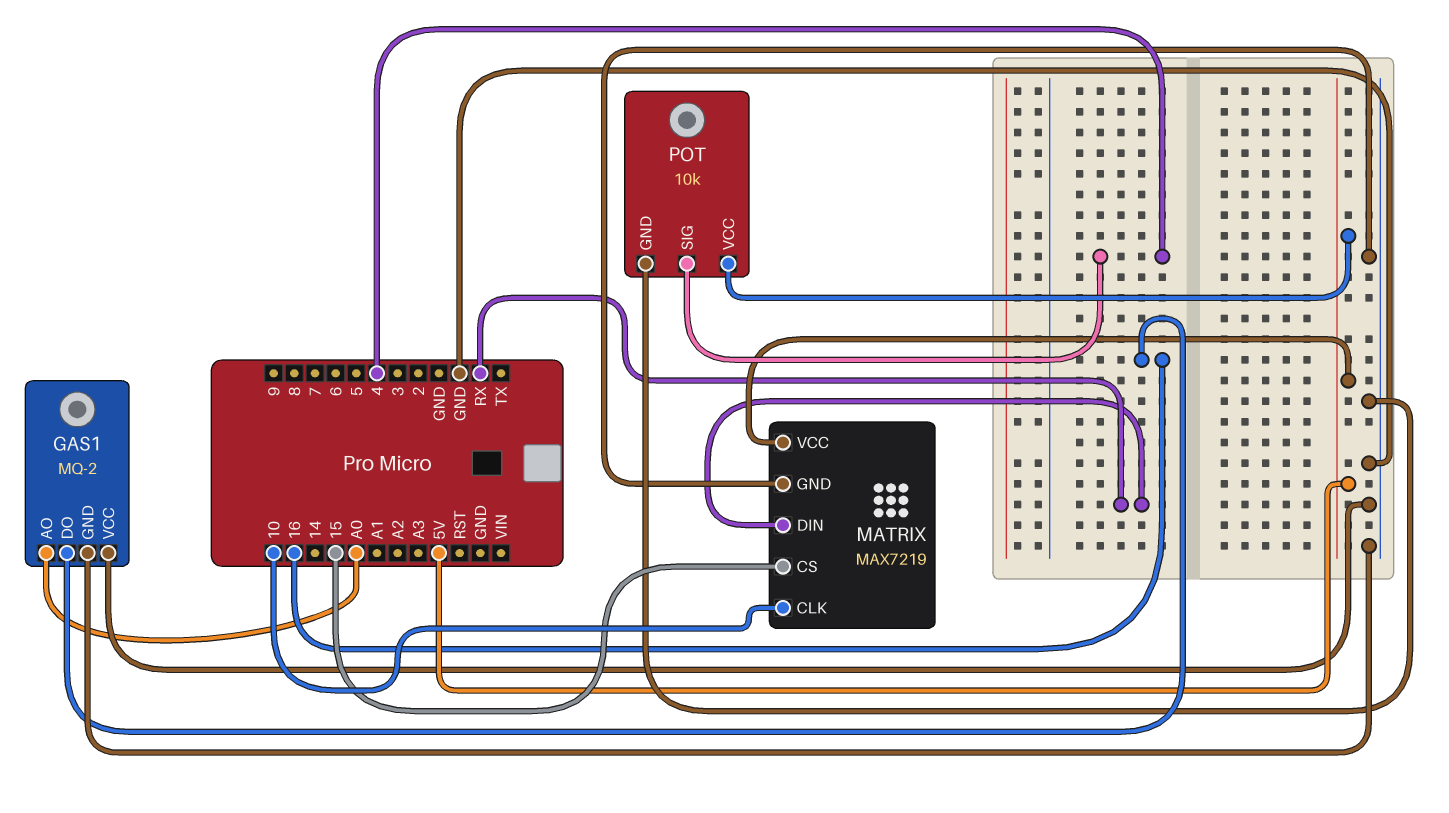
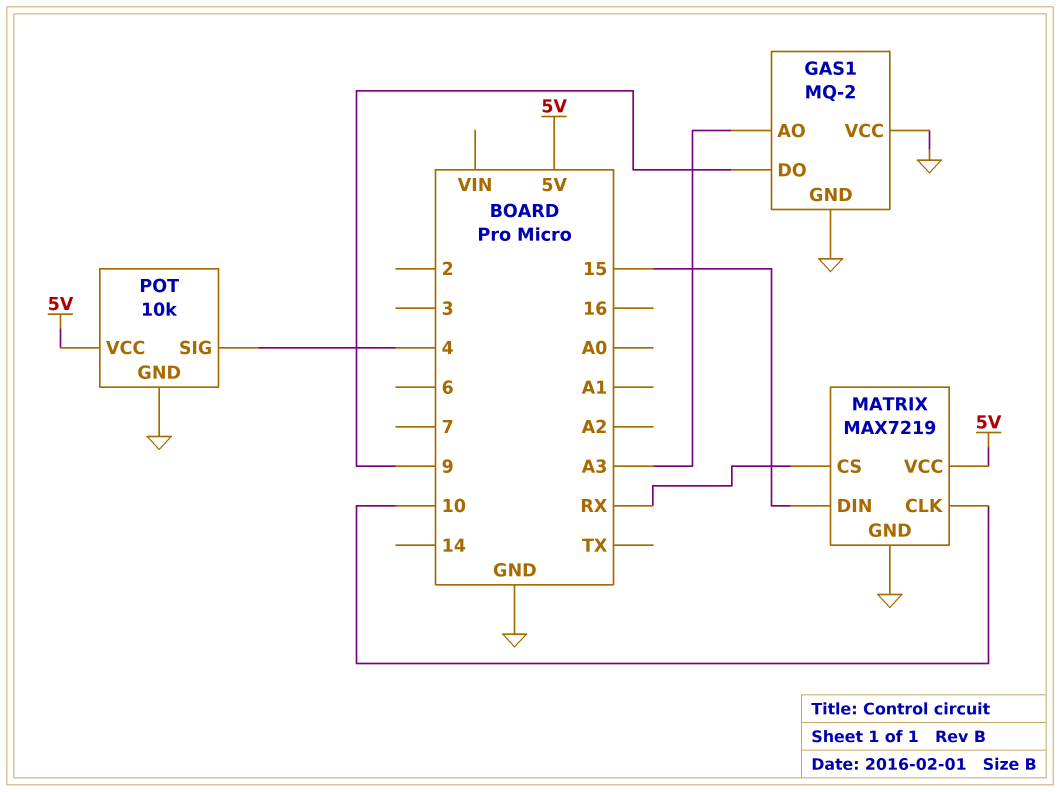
GAS1 pin AO: A0 -> A3
GAS1 pin DO: 16 -> 9
MATRIX pin CS: 15 -> RX
MATRIX pin DIN: RX -> 15

